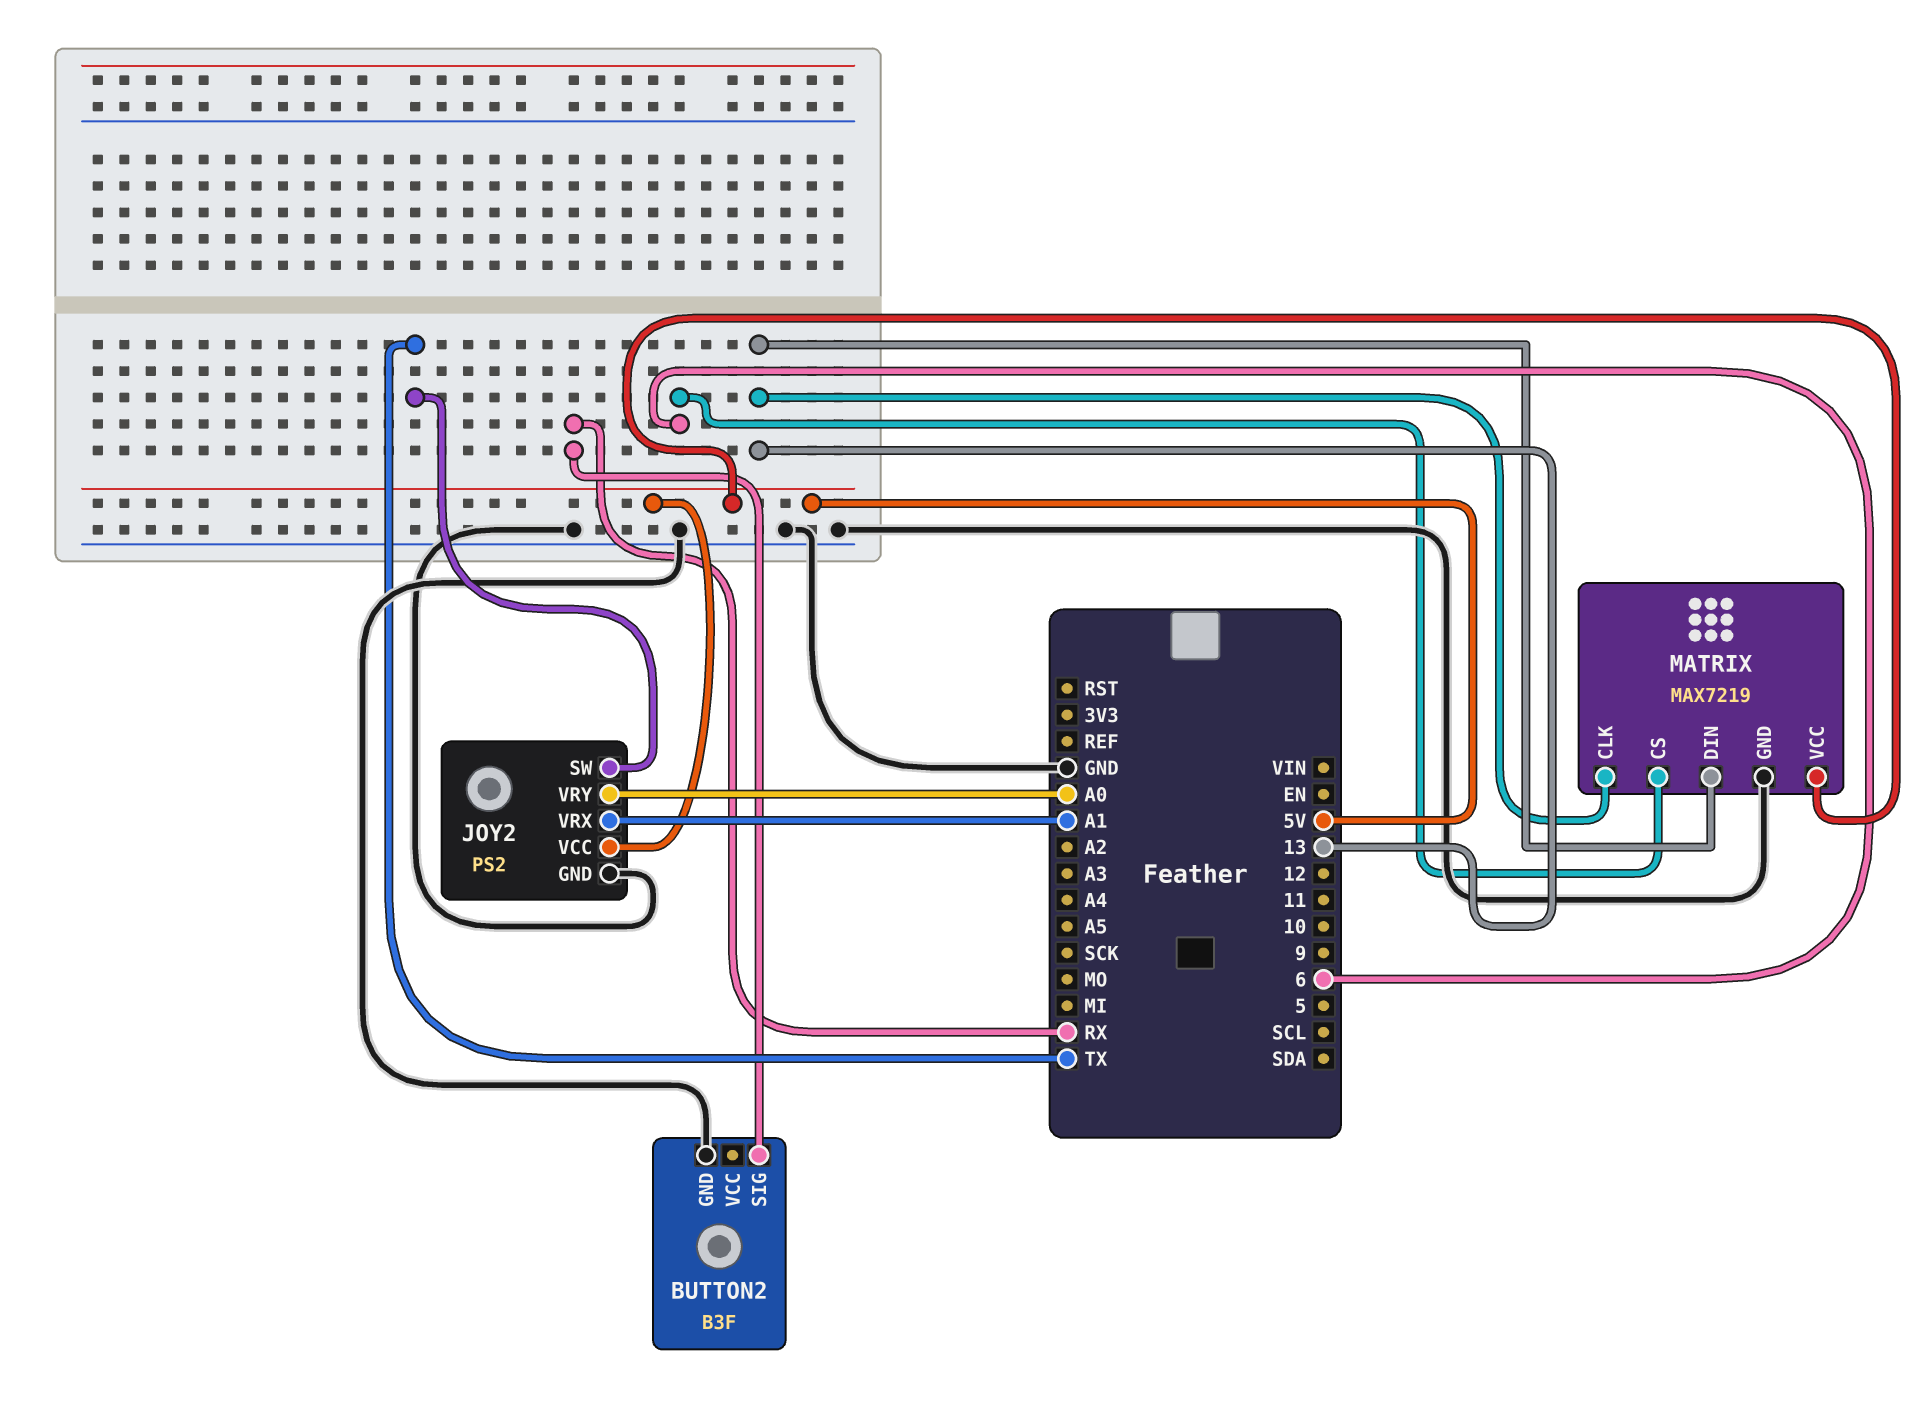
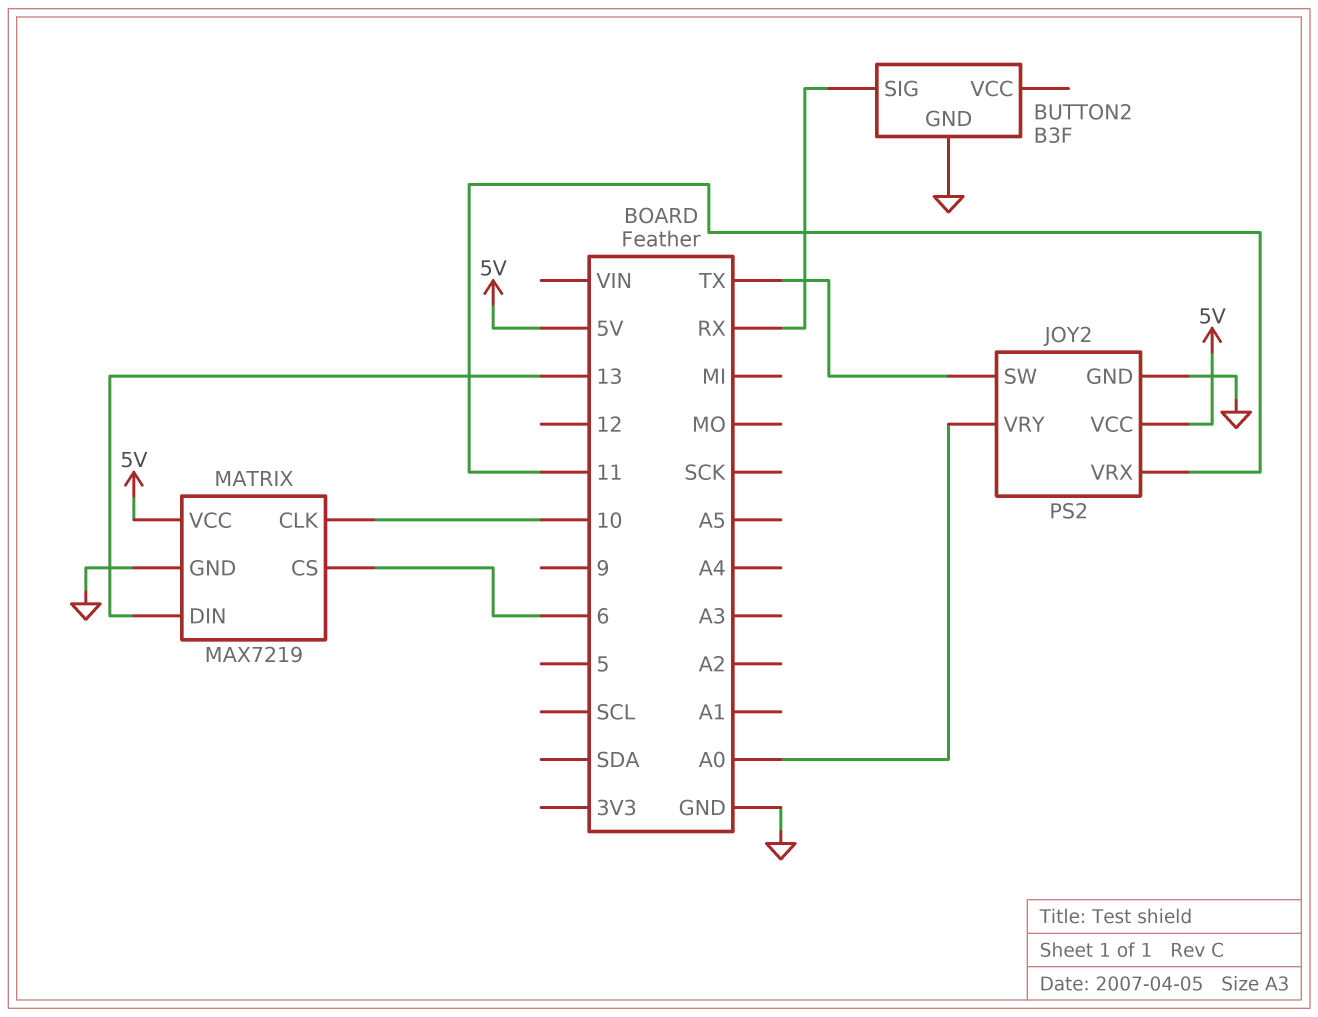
JOY2 pin VRX: A1 -> 11
MATRIX pin CLK: 13 -> 10

